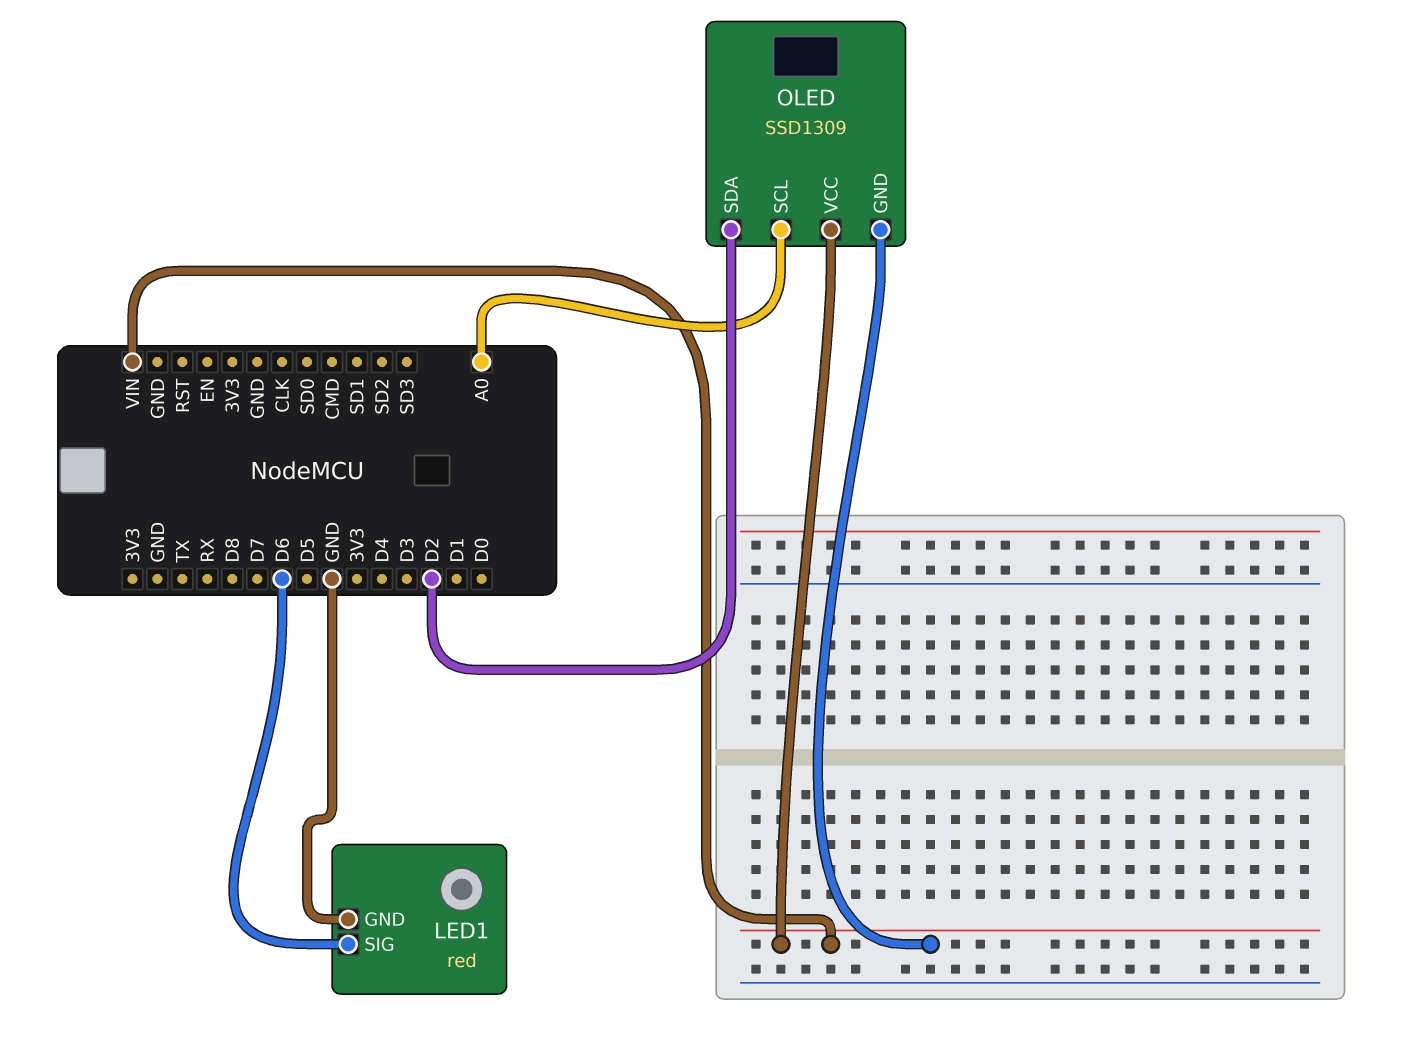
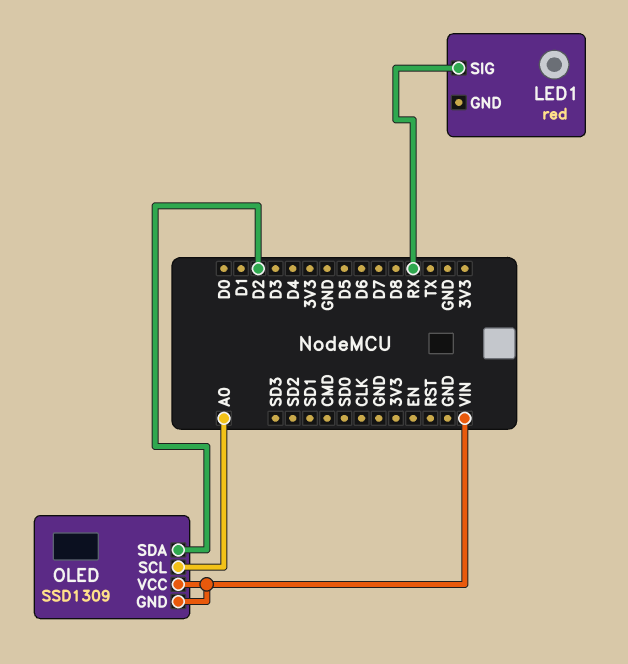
LED1 pin GND: GND -> none
LED1 pin SIG: D6 -> RX

